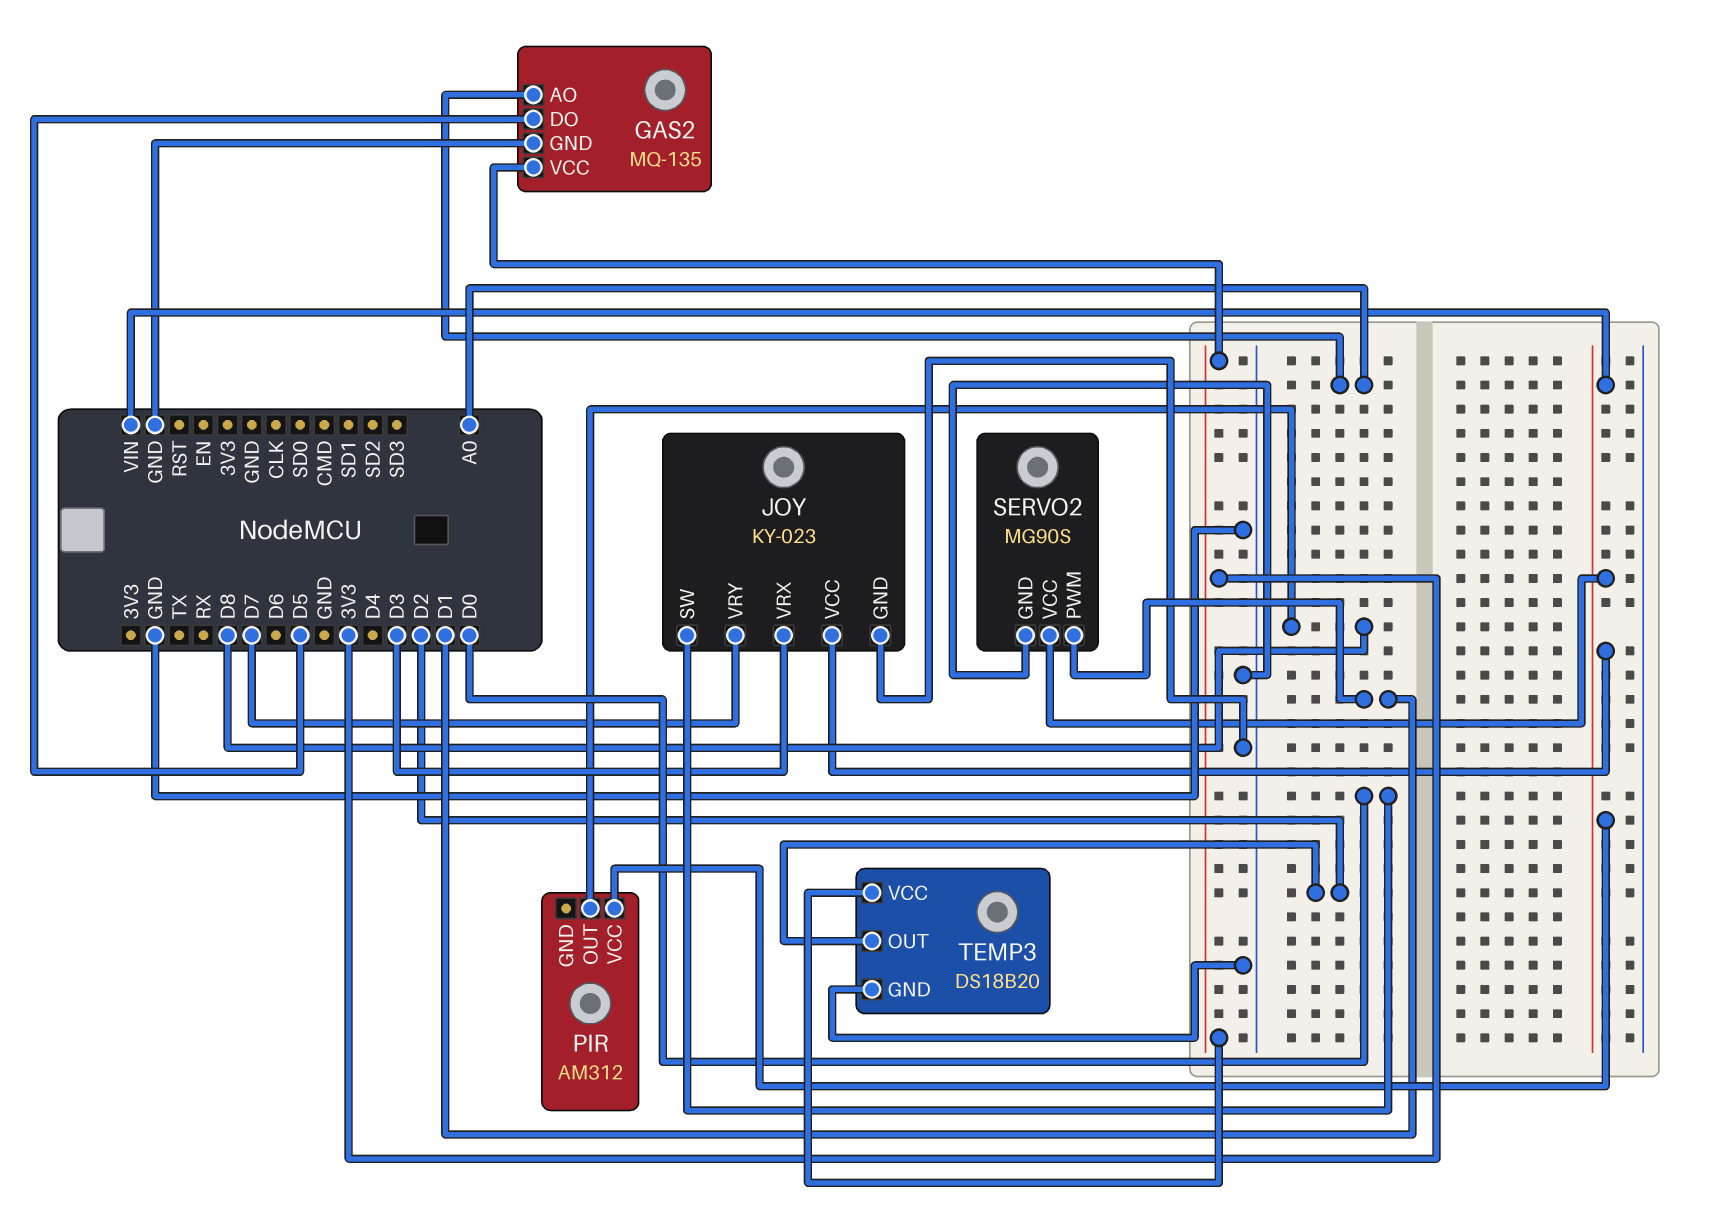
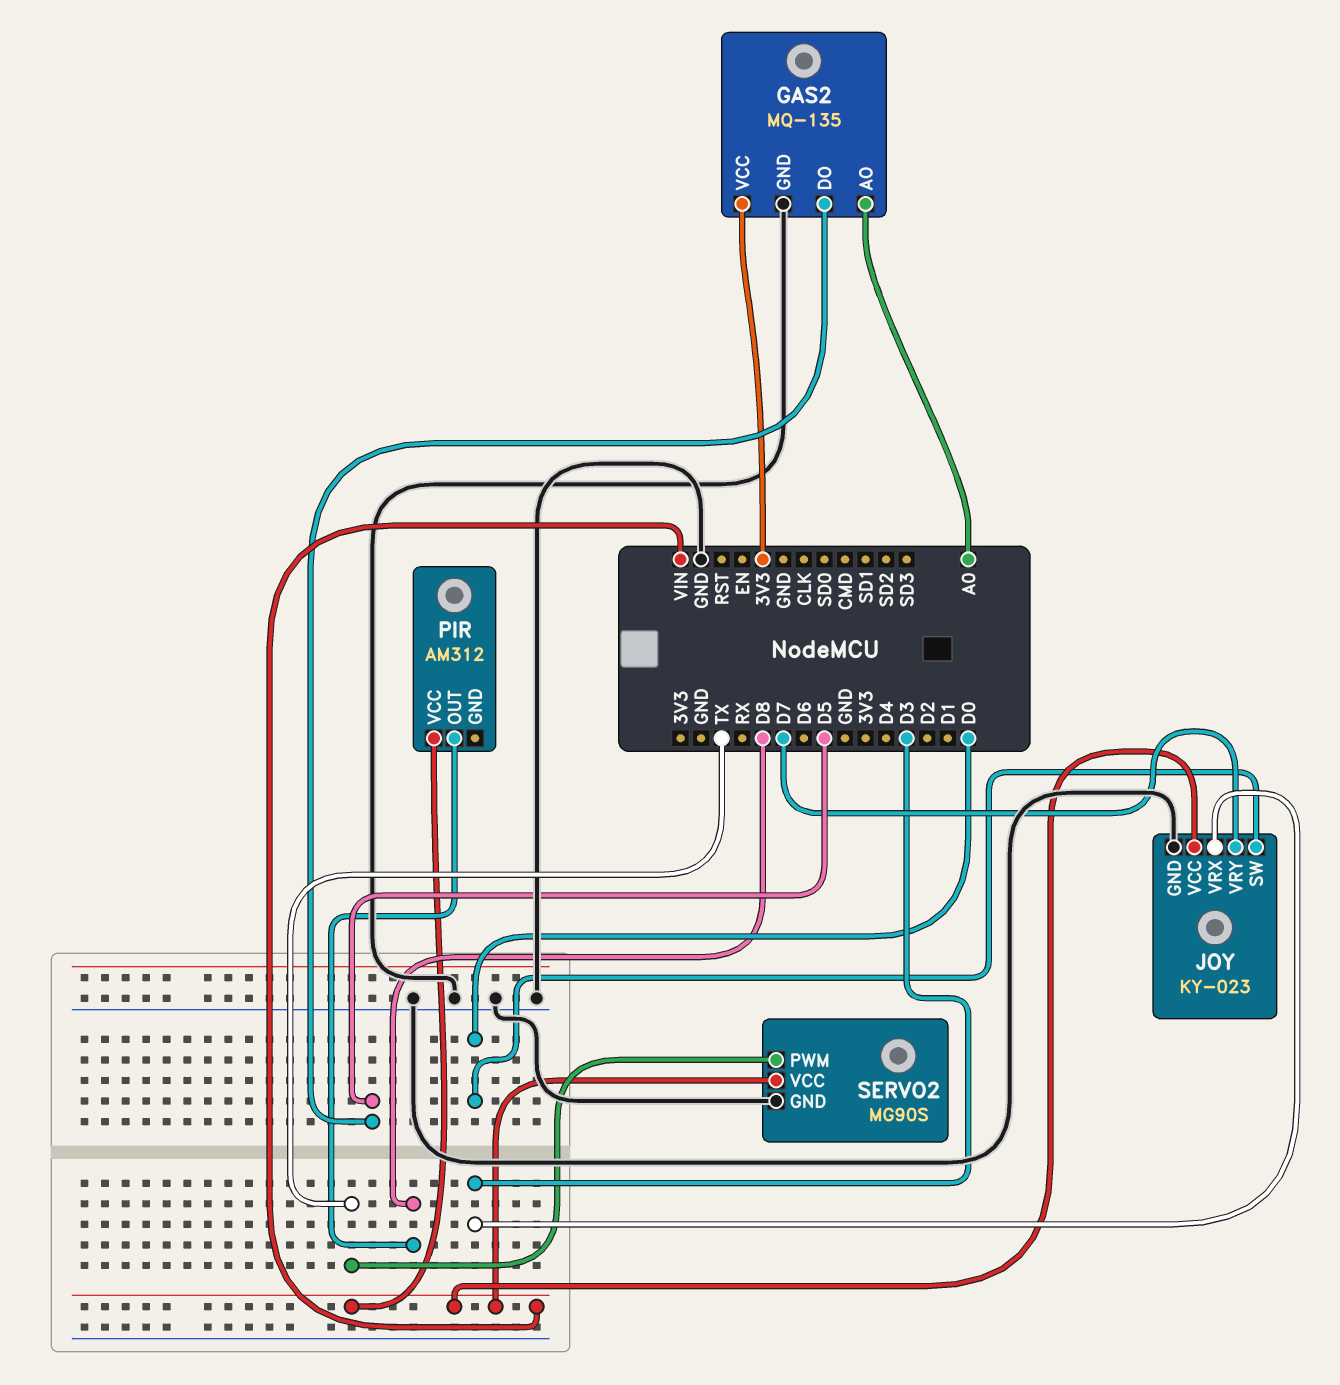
SERVO2 pin PWM: D1 -> TX
TEMP3: DS18B20 -> none
TEMP3 pin GND: GND -> none
TEMP3 pin OUT: D2 -> none
TEMP3 pin VCC: 3V3 -> none

